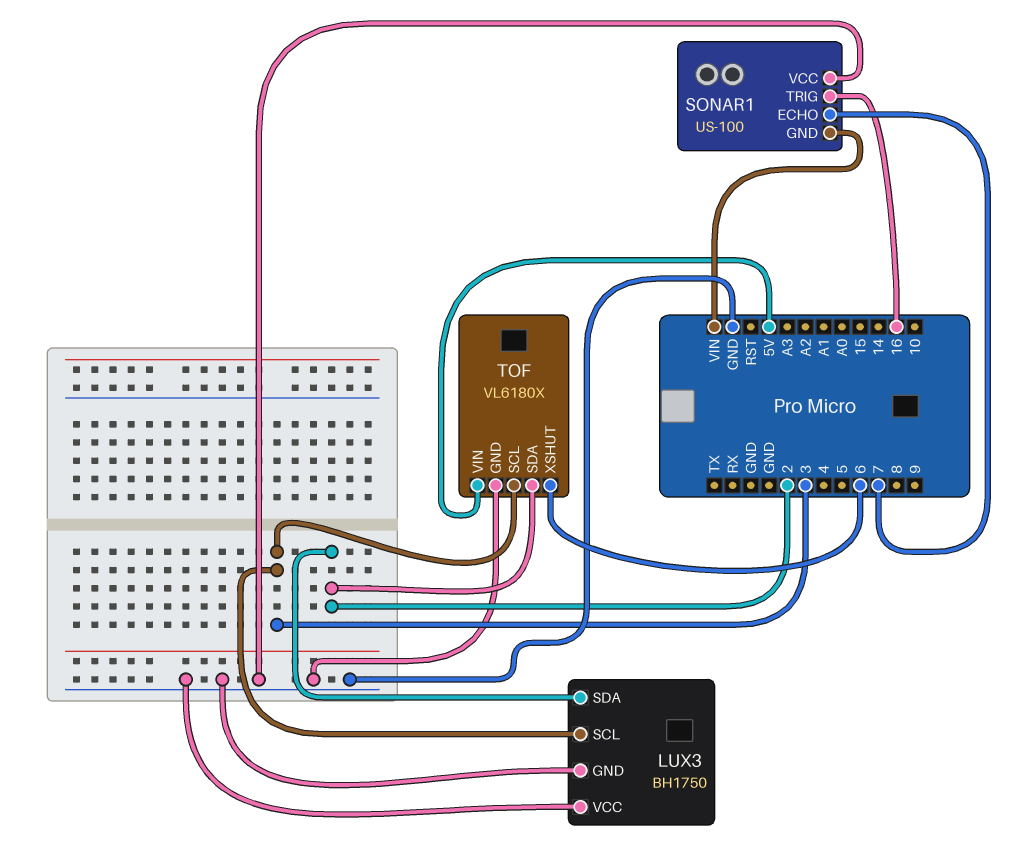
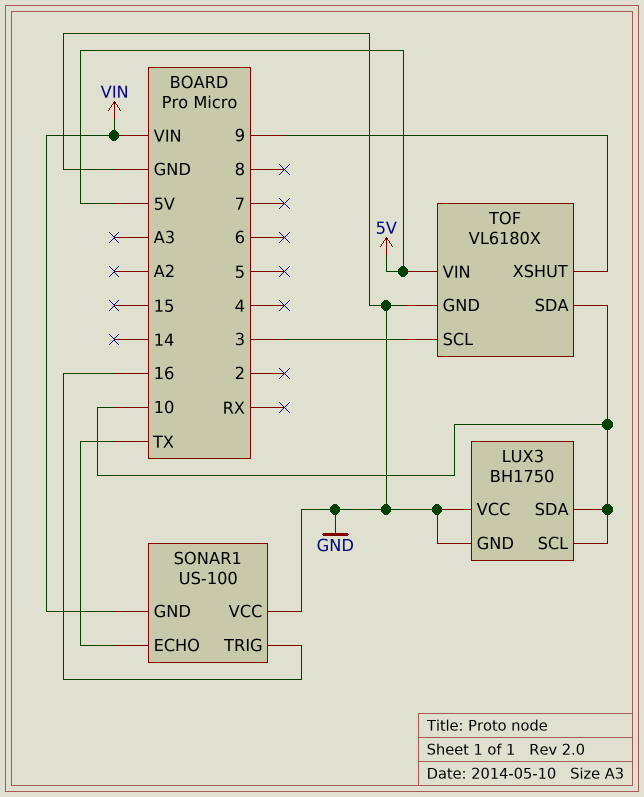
LUX3 pin SCL: 3 -> 10
LUX3 pin SDA: 2 -> 10
SONAR1 pin ECHO: 7 -> TX
TOF pin SDA: 2 -> 10
TOF pin XSHUT: 6 -> 9

